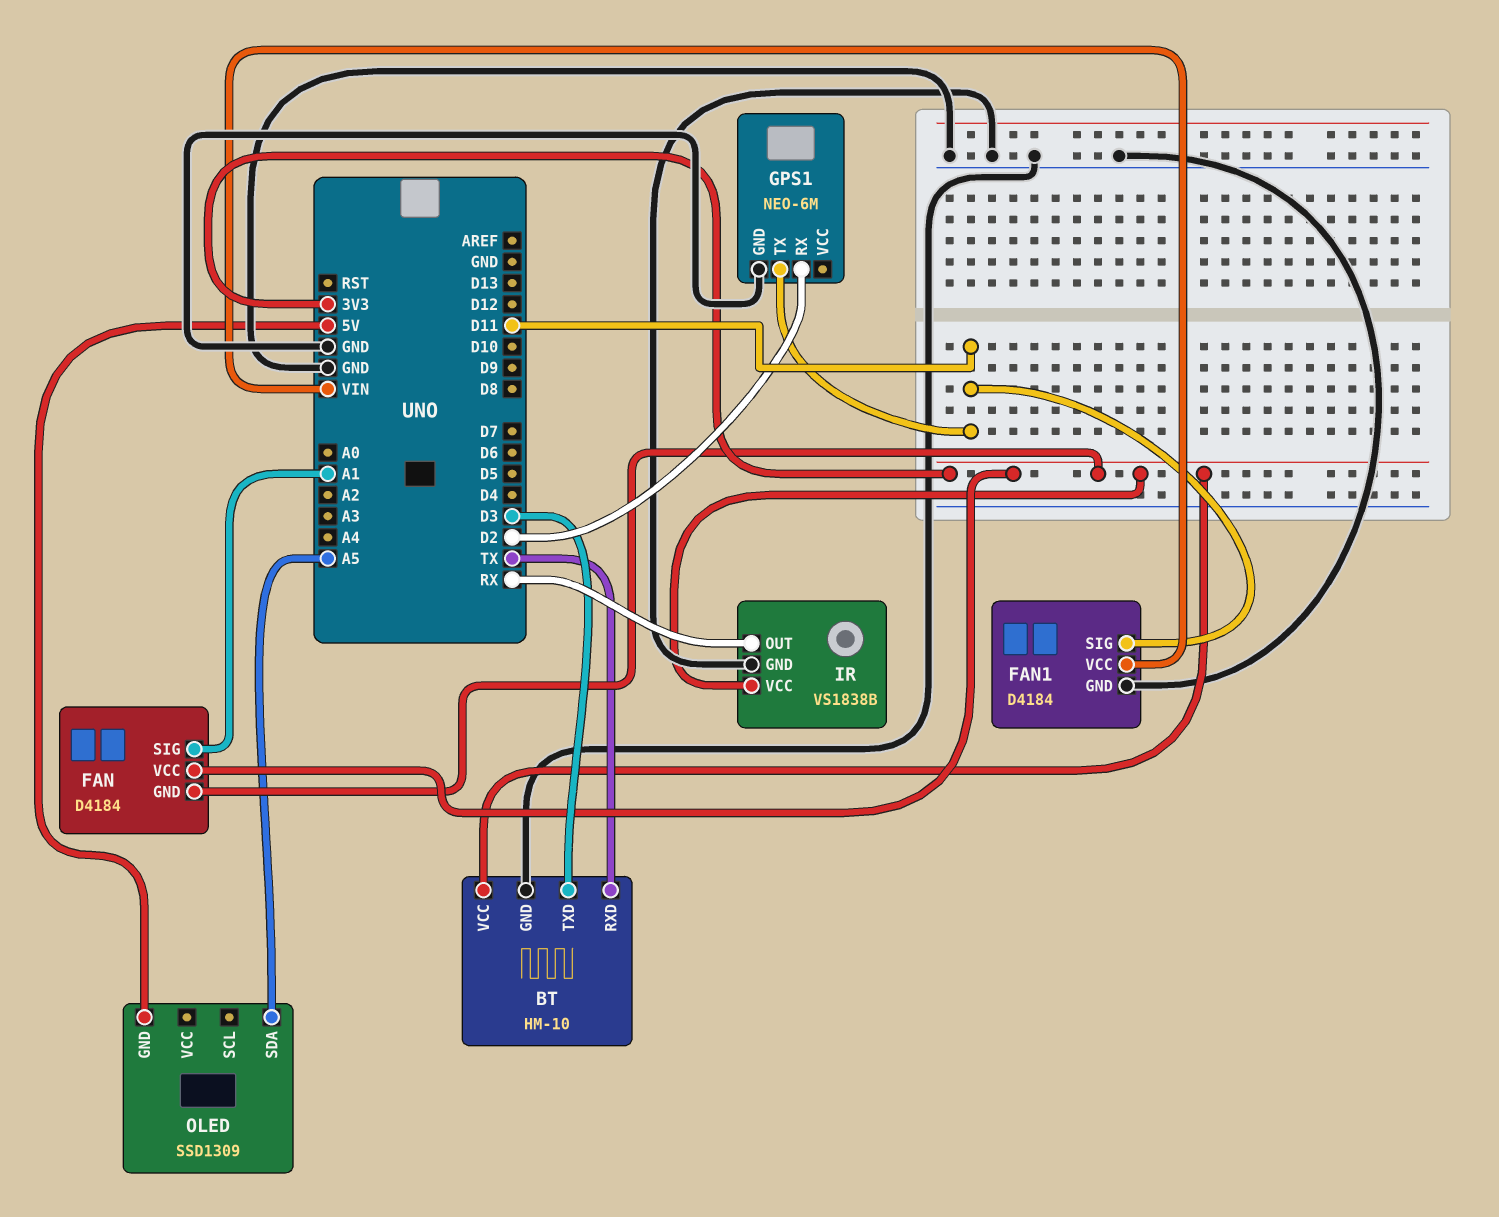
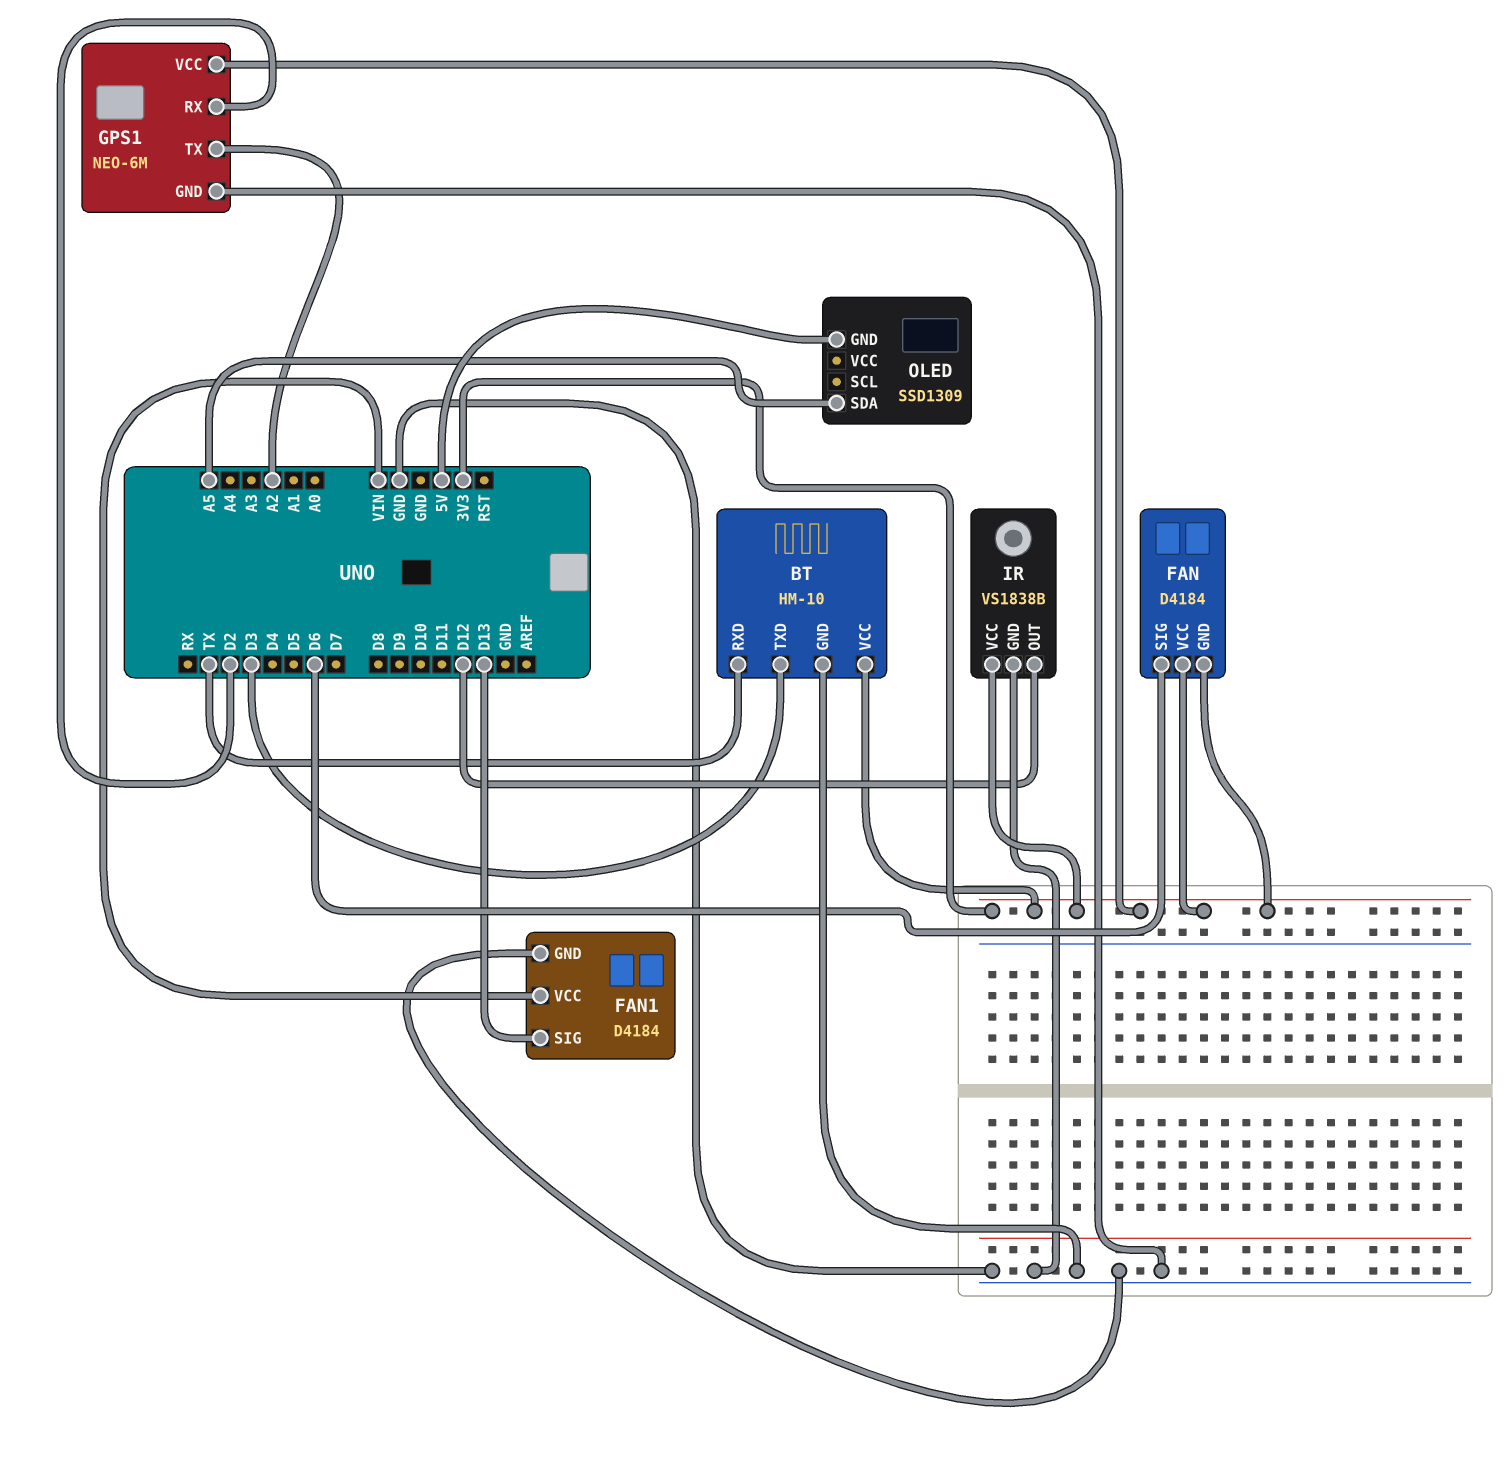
FAN pin SIG: A1 -> D6
FAN1 pin SIG: D11 -> D13
GPS1 pin TX: D11 -> A2
GPS1 pin VCC: none -> 3V3
IR pin OUT: RX -> D12

